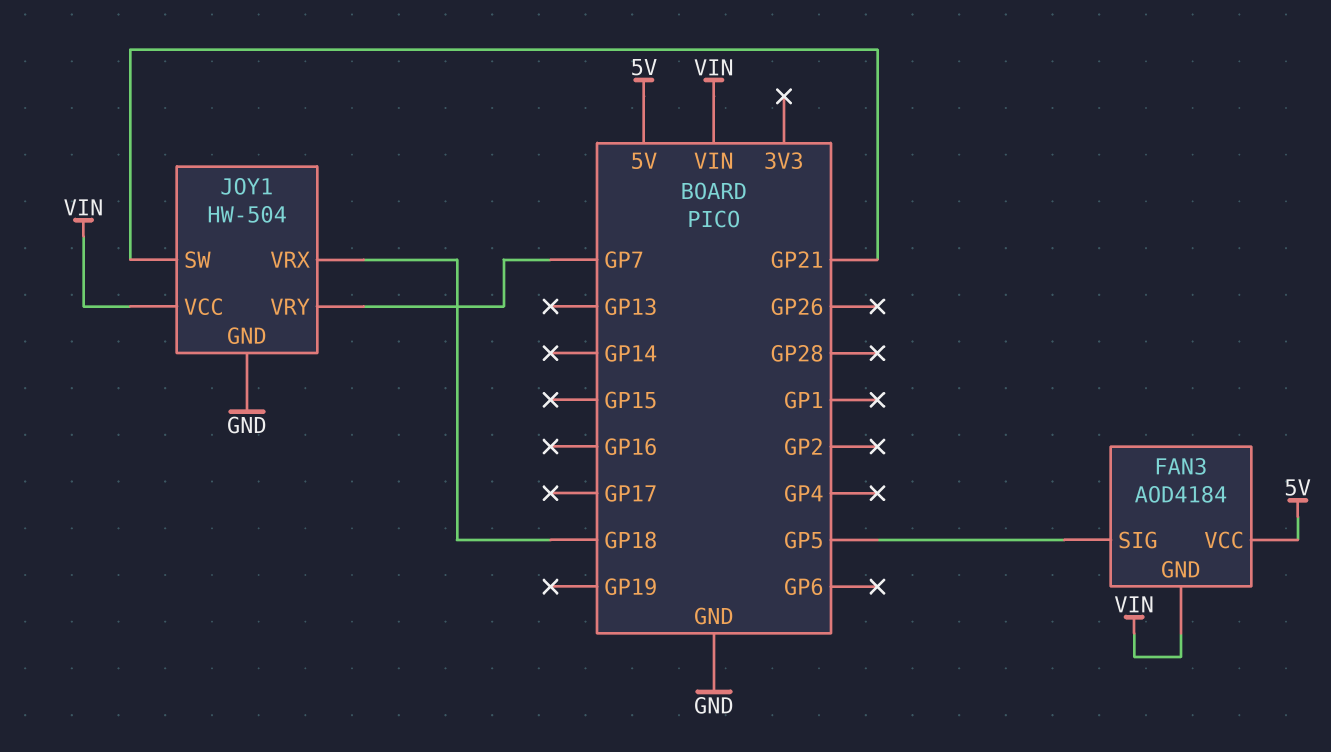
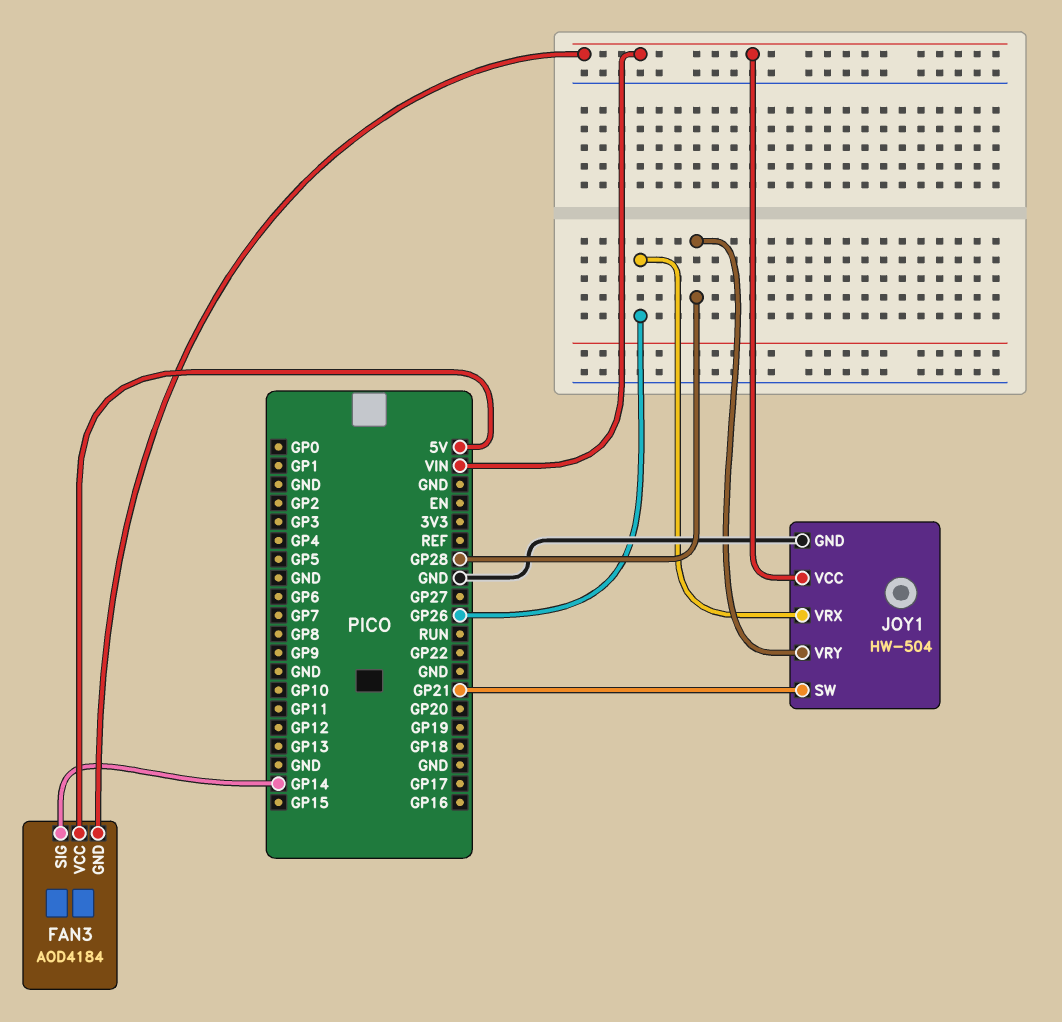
FAN3 pin SIG: GP5 -> GP14
JOY1 pin VRX: GP18 -> GP26
JOY1 pin VRY: GP7 -> GP28

